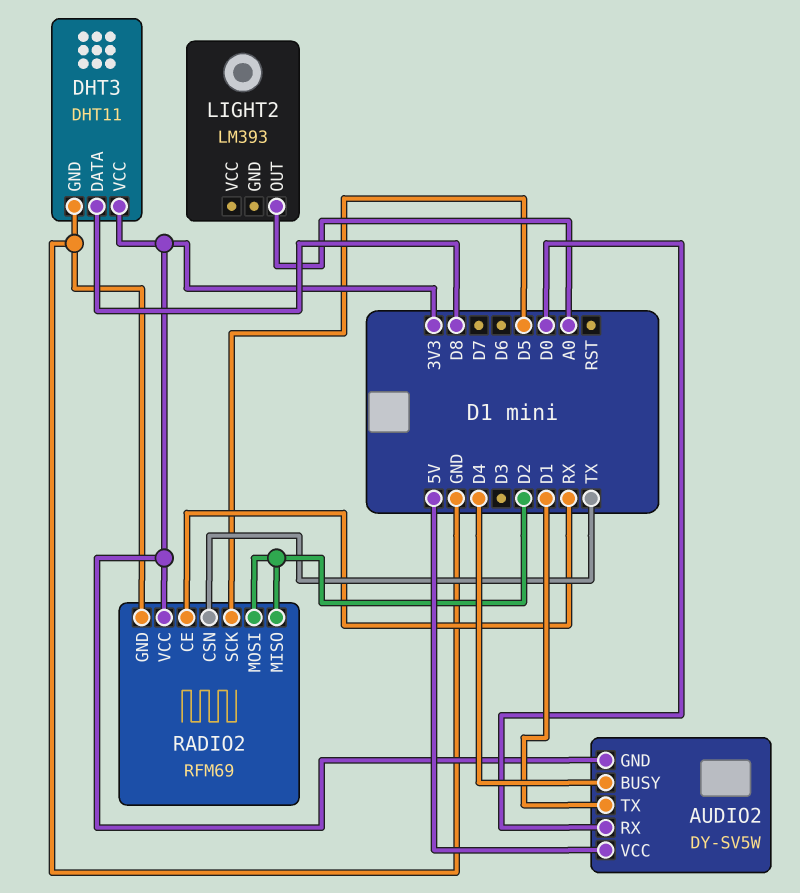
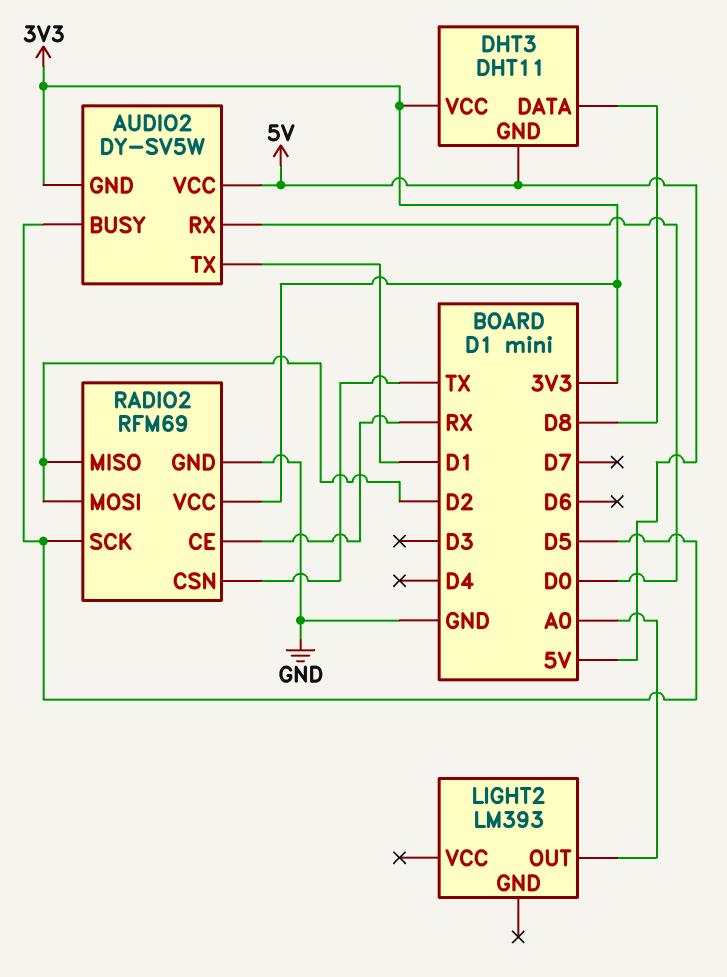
AUDIO2 pin BUSY: D4 -> D5
DHT3 pin GND: GND -> 5V

